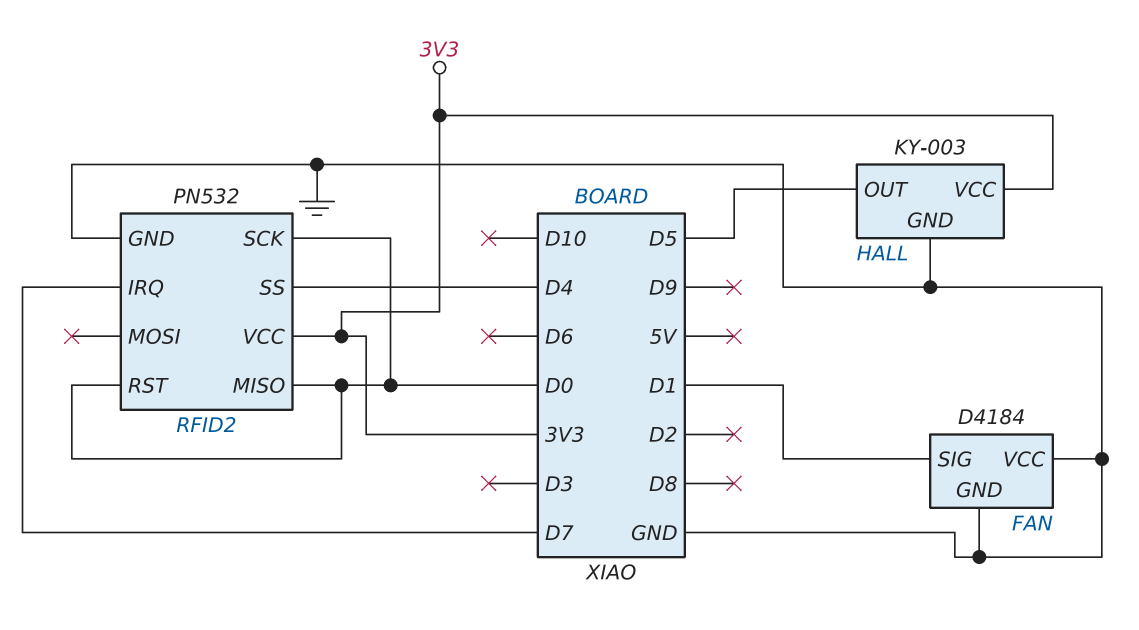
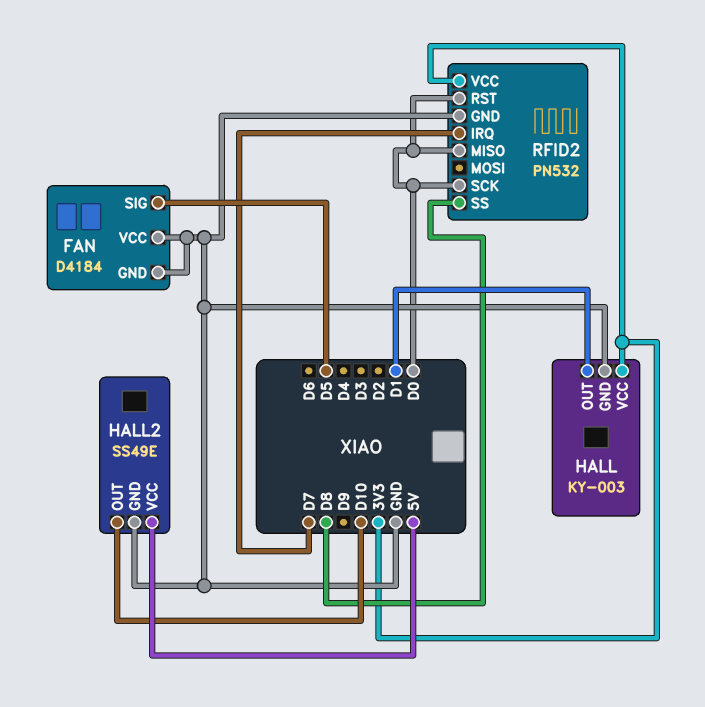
FAN pin SIG: D1 -> D5
HALL pin OUT: D5 -> D1
HALL2: none -> SS49E
HALL2 pin GND: none -> GND
HALL2 pin OUT: none -> D10
HALL2 pin VCC: none -> 5V
RFID2 pin SS: D4 -> D8

